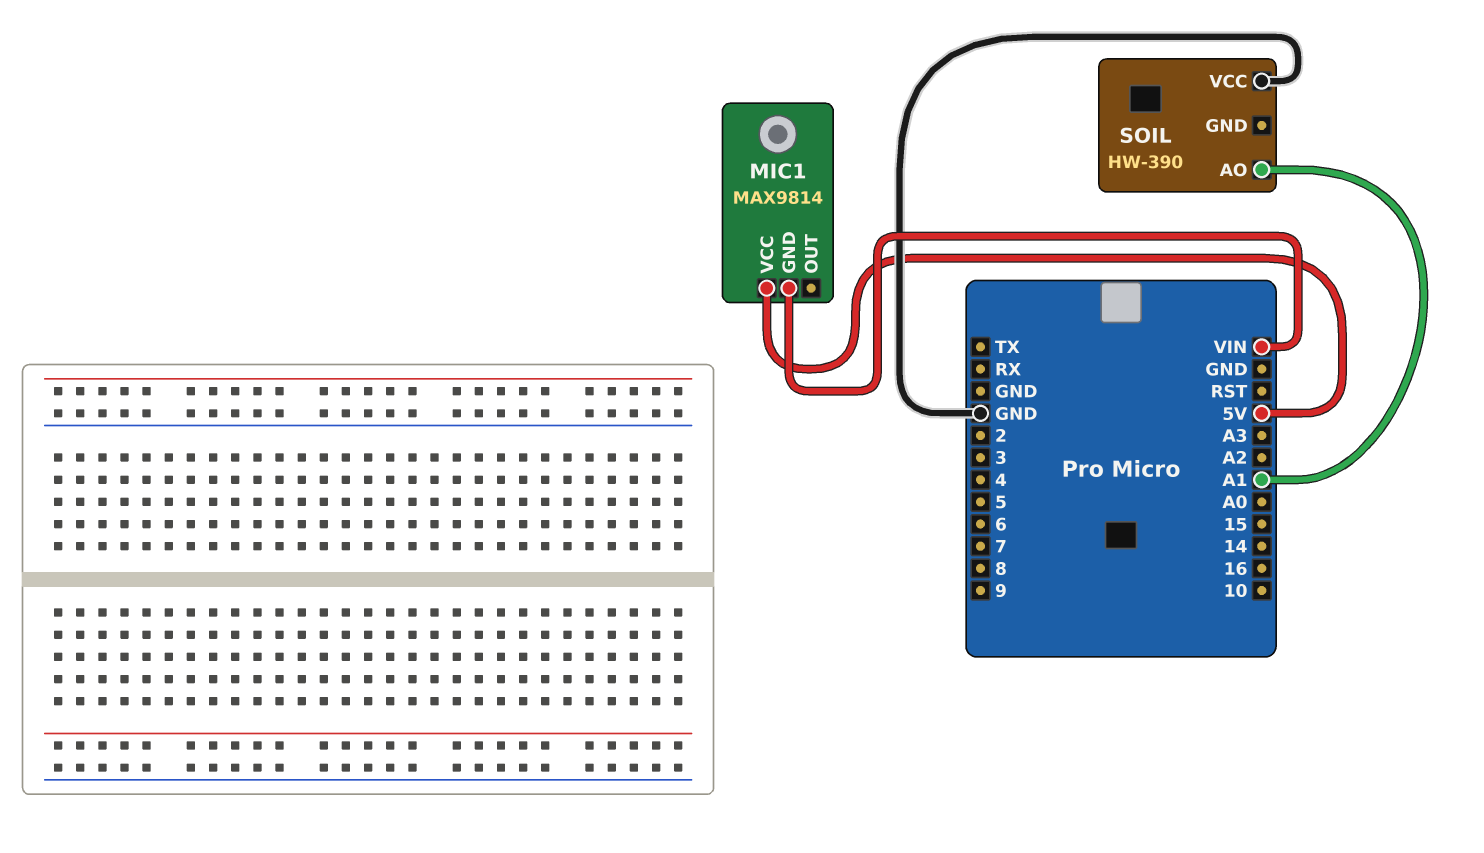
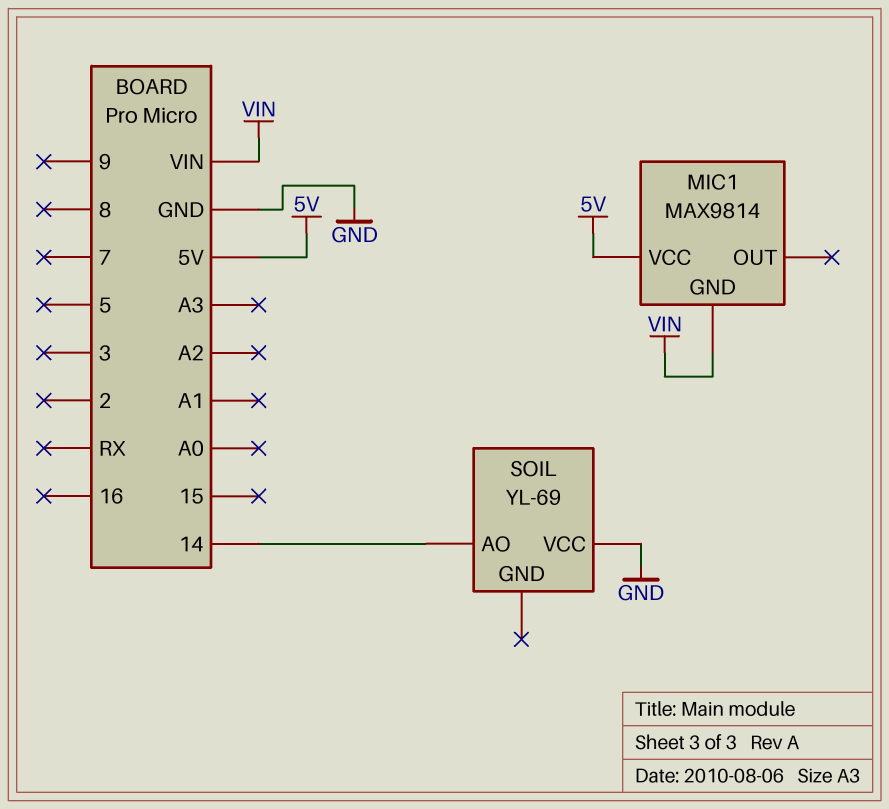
SOIL: HW-390 -> YL-69
SOIL pin AO: A1 -> 14

